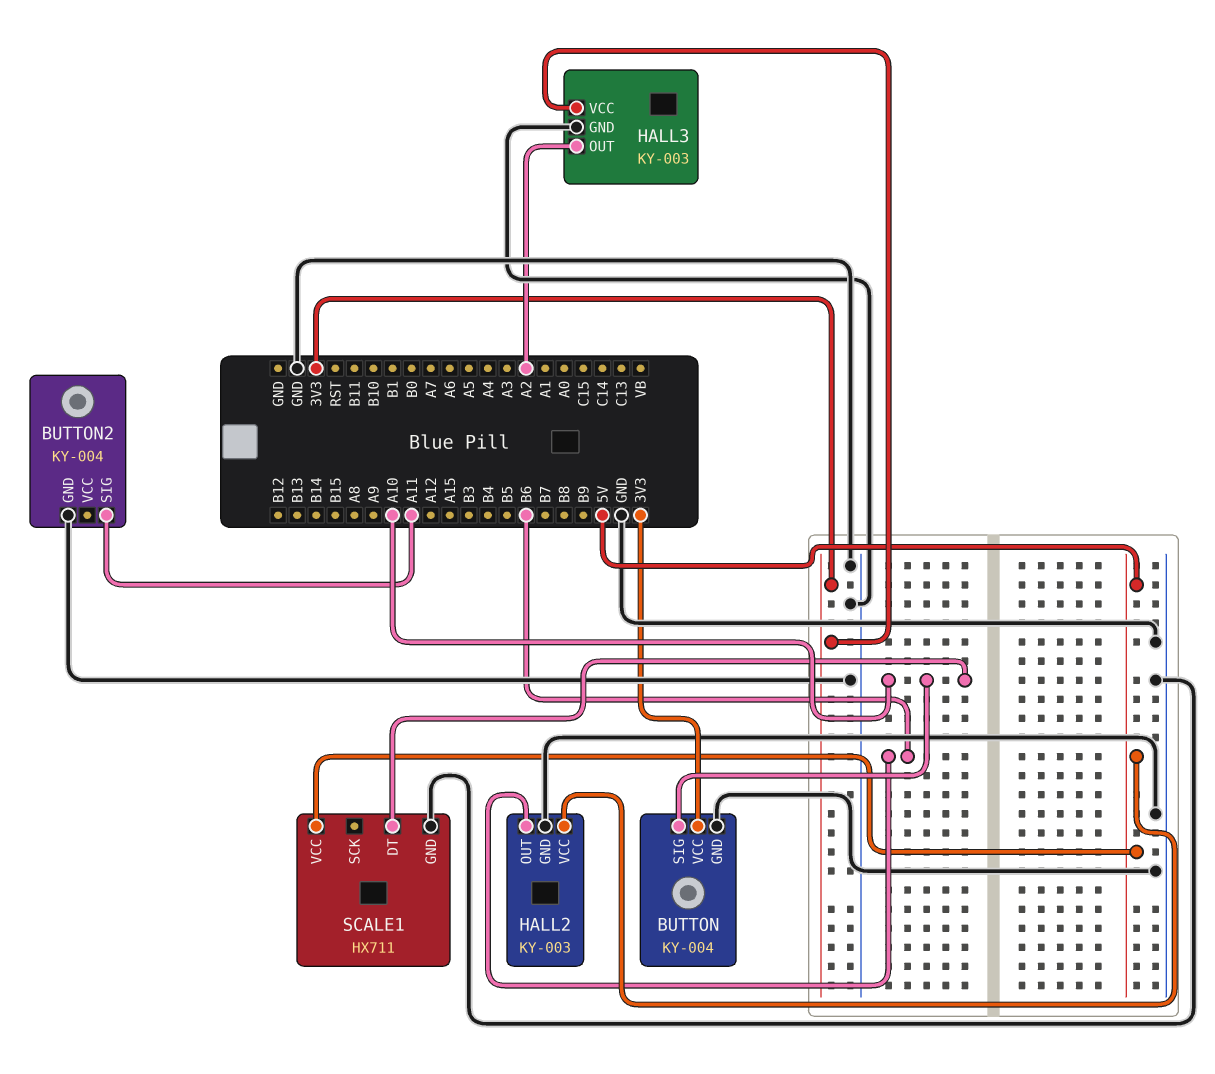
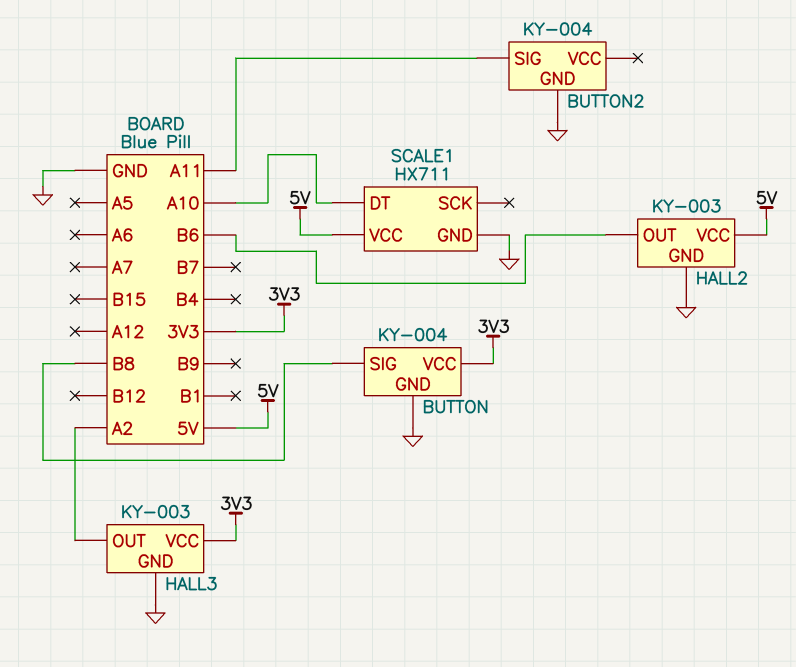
BUTTON pin SIG: A10 -> B8

